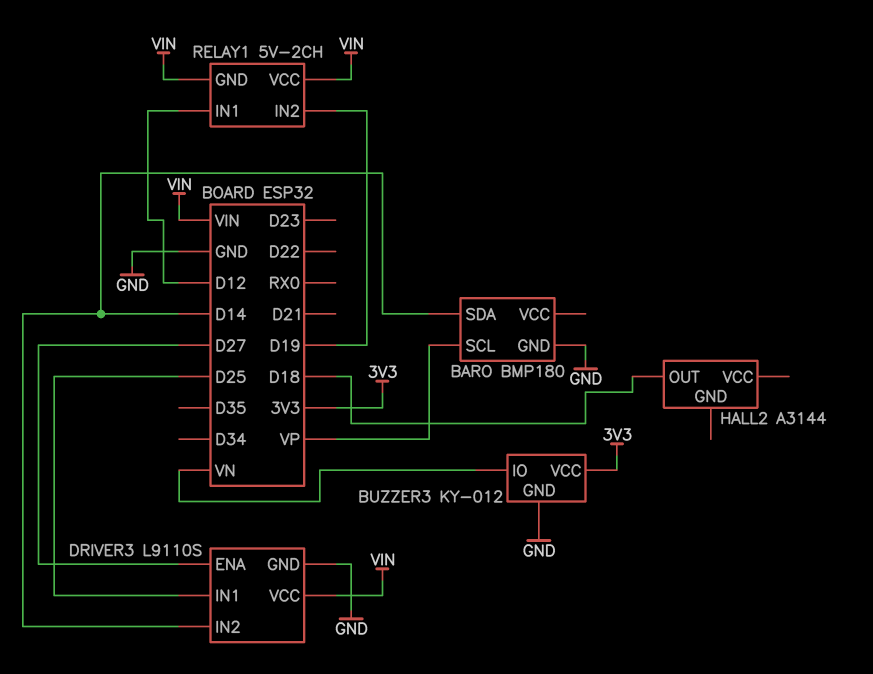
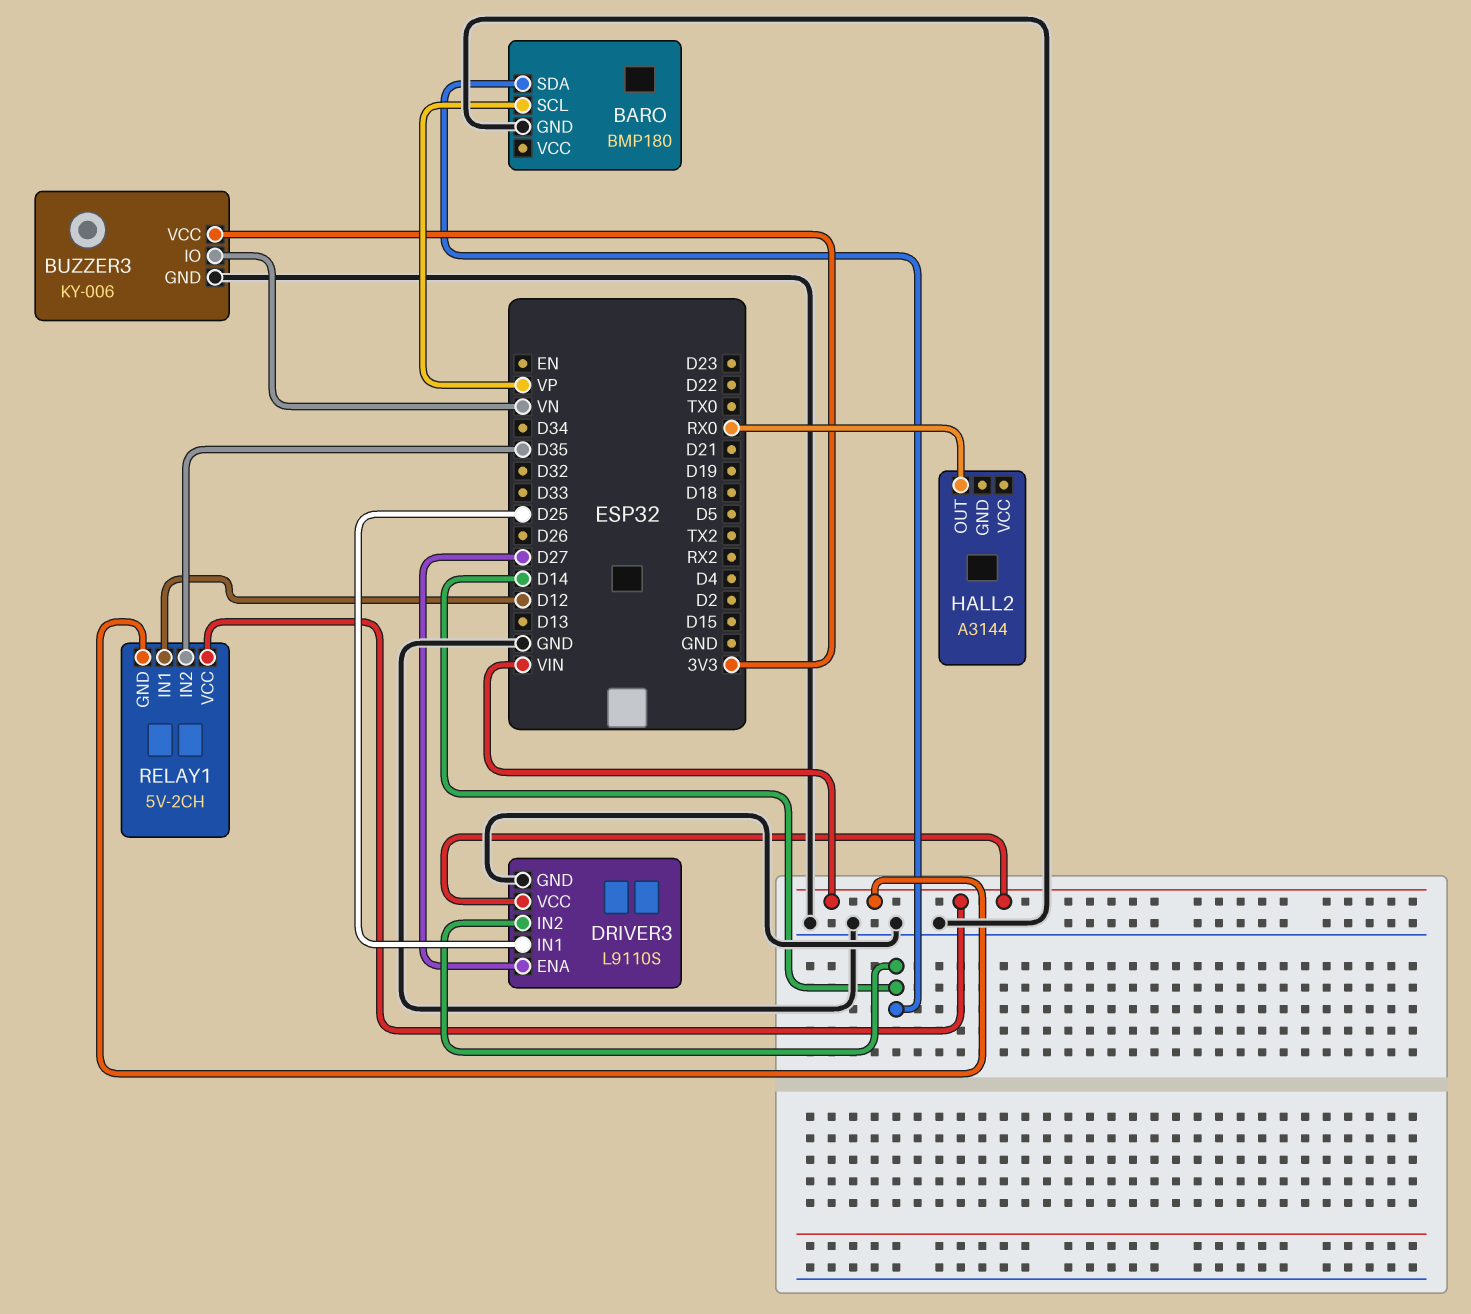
BUZZER3: KY-012 -> KY-006
HALL2 pin OUT: D18 -> RX0
RELAY1 pin IN2: D19 -> D35

